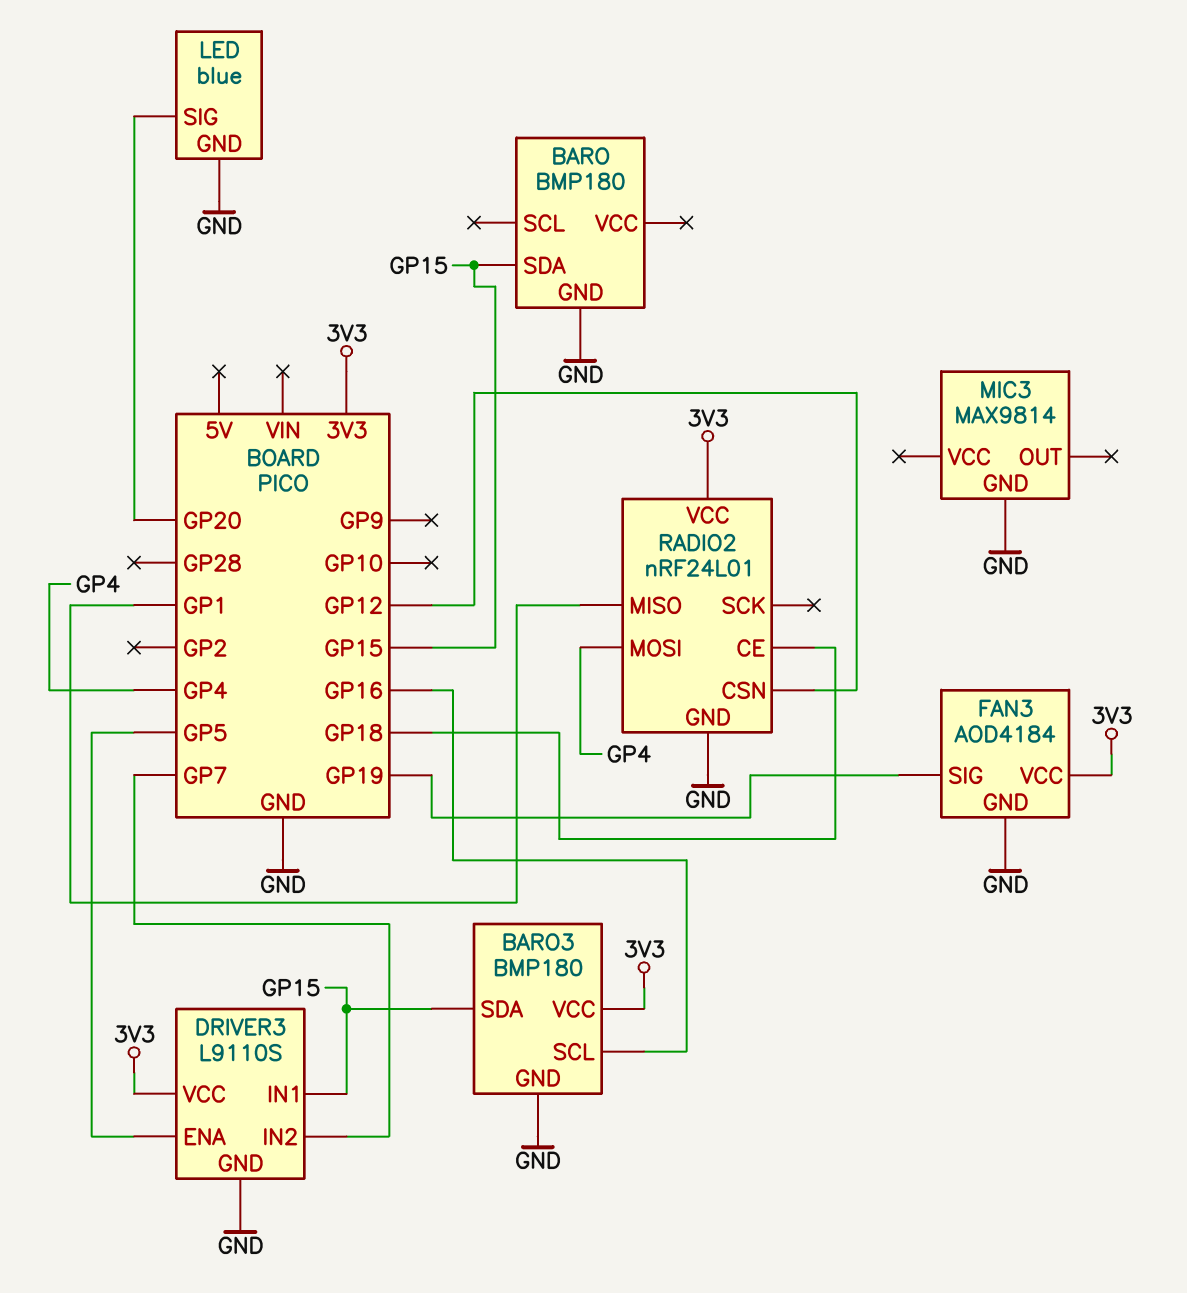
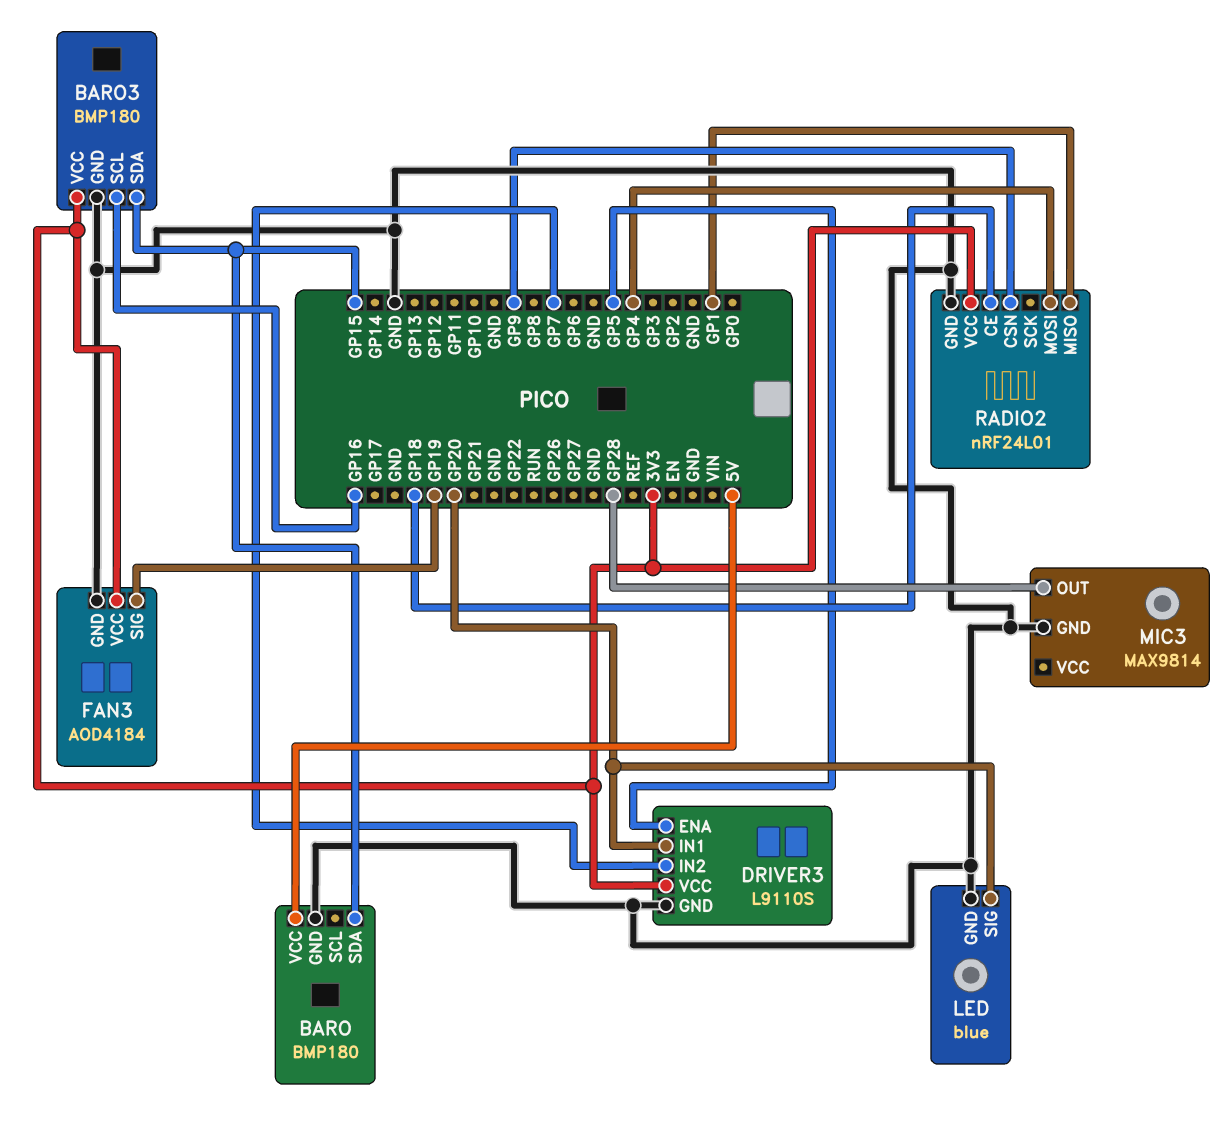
BARO pin VCC: none -> 5V
DRIVER3 pin IN1: GP15 -> GP20
MIC3 pin OUT: none -> GP28
RADIO2 pin CSN: GP12 -> GP9

